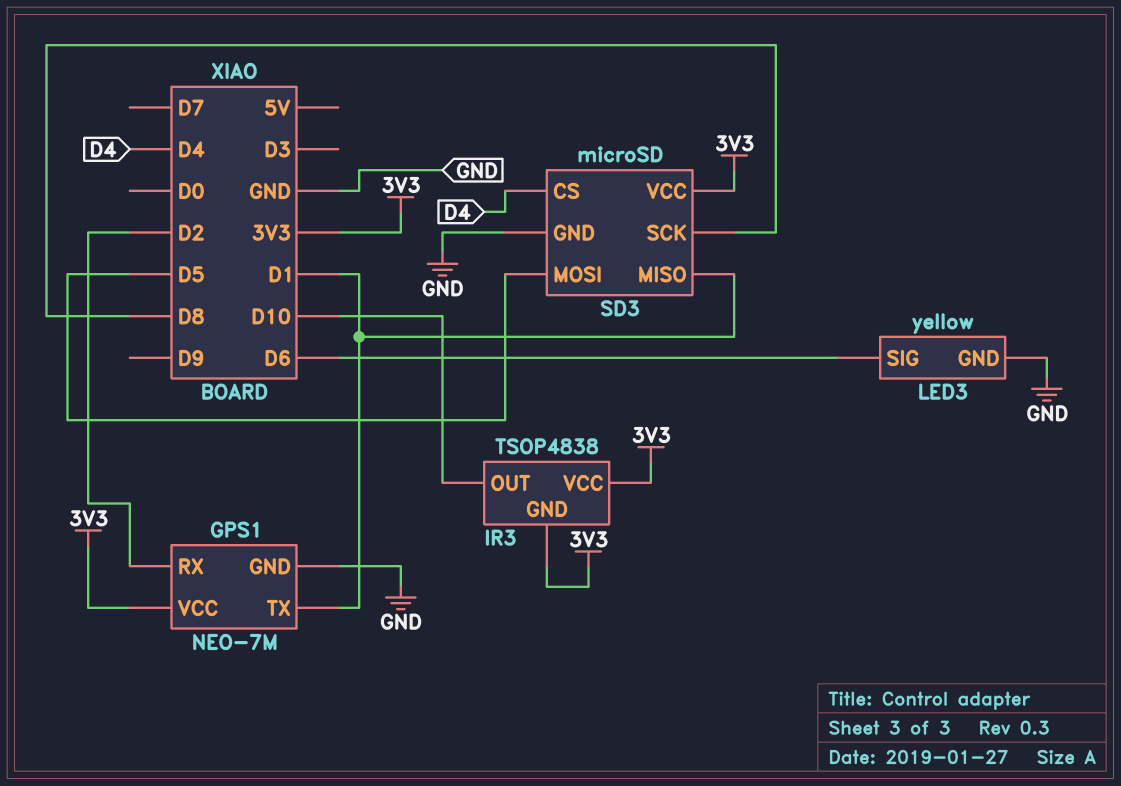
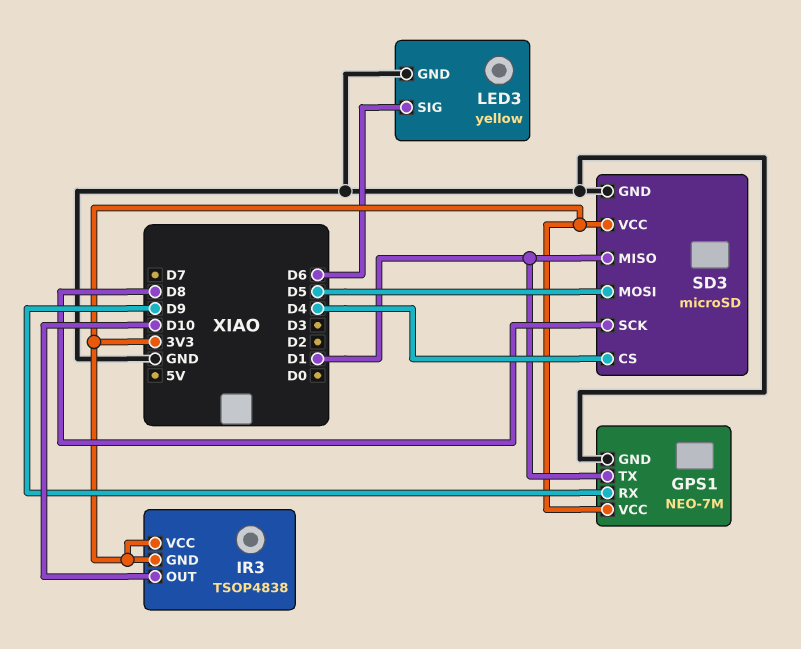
GPS1 pin RX: D2 -> D9

